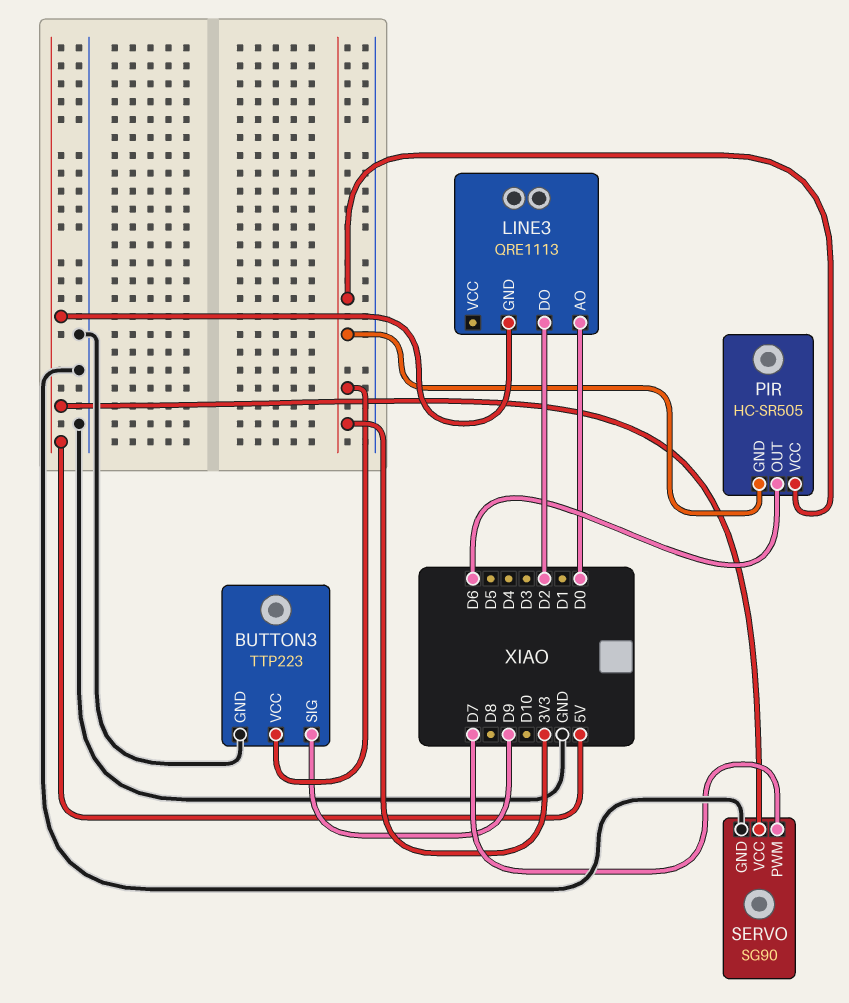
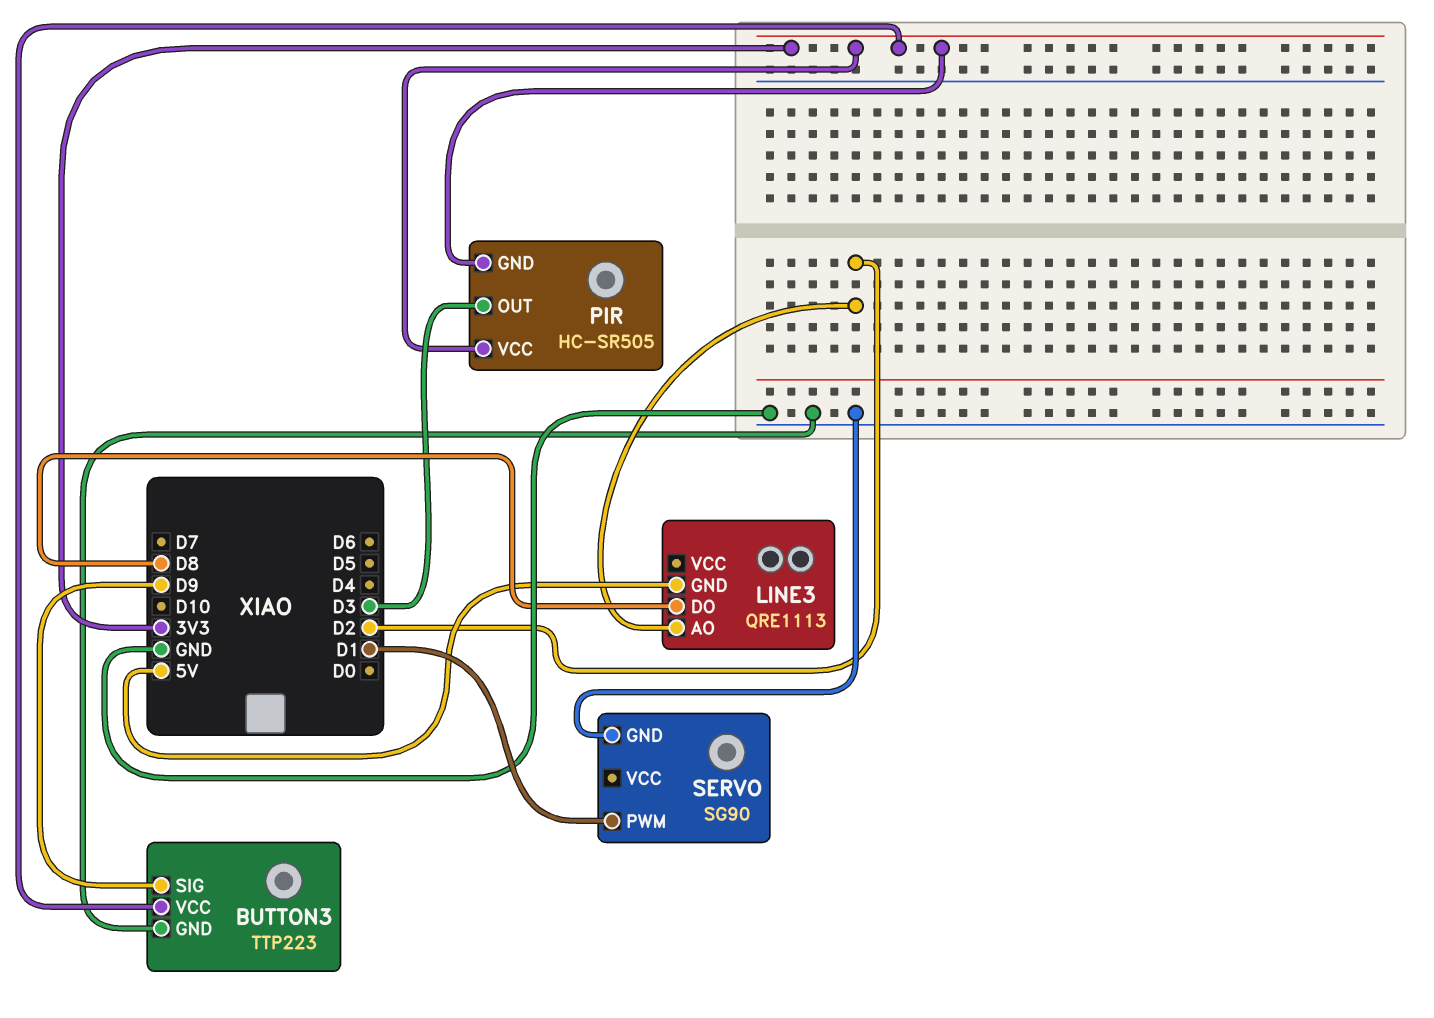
LINE3 pin AO: D0 -> D2
LINE3 pin DO: D2 -> D8
PIR pin OUT: D6 -> D3
SERVO pin PWM: D7 -> D1
SERVO pin VCC: 5V -> none

